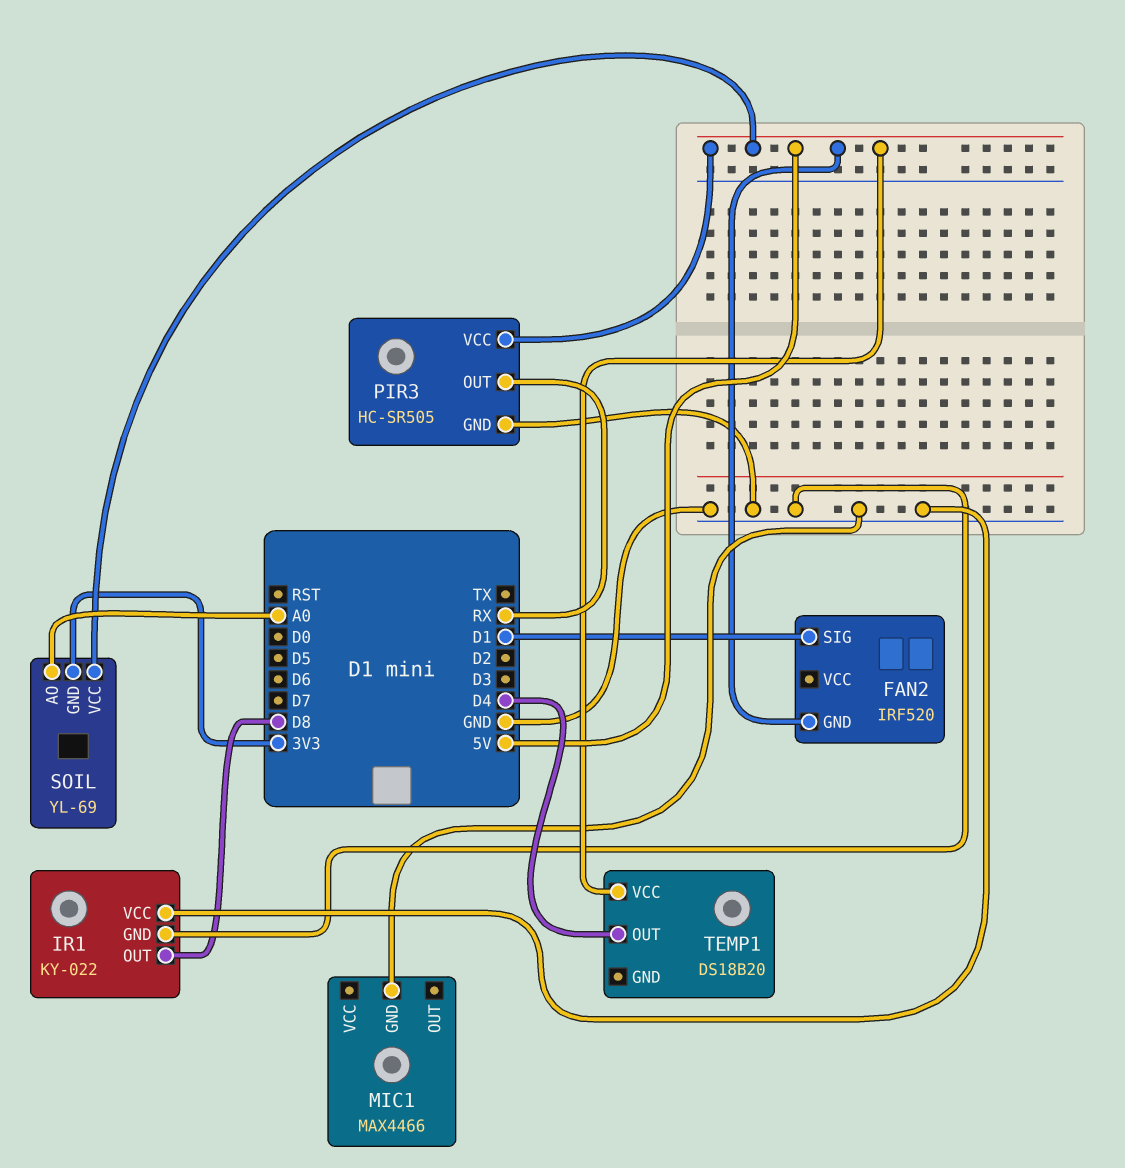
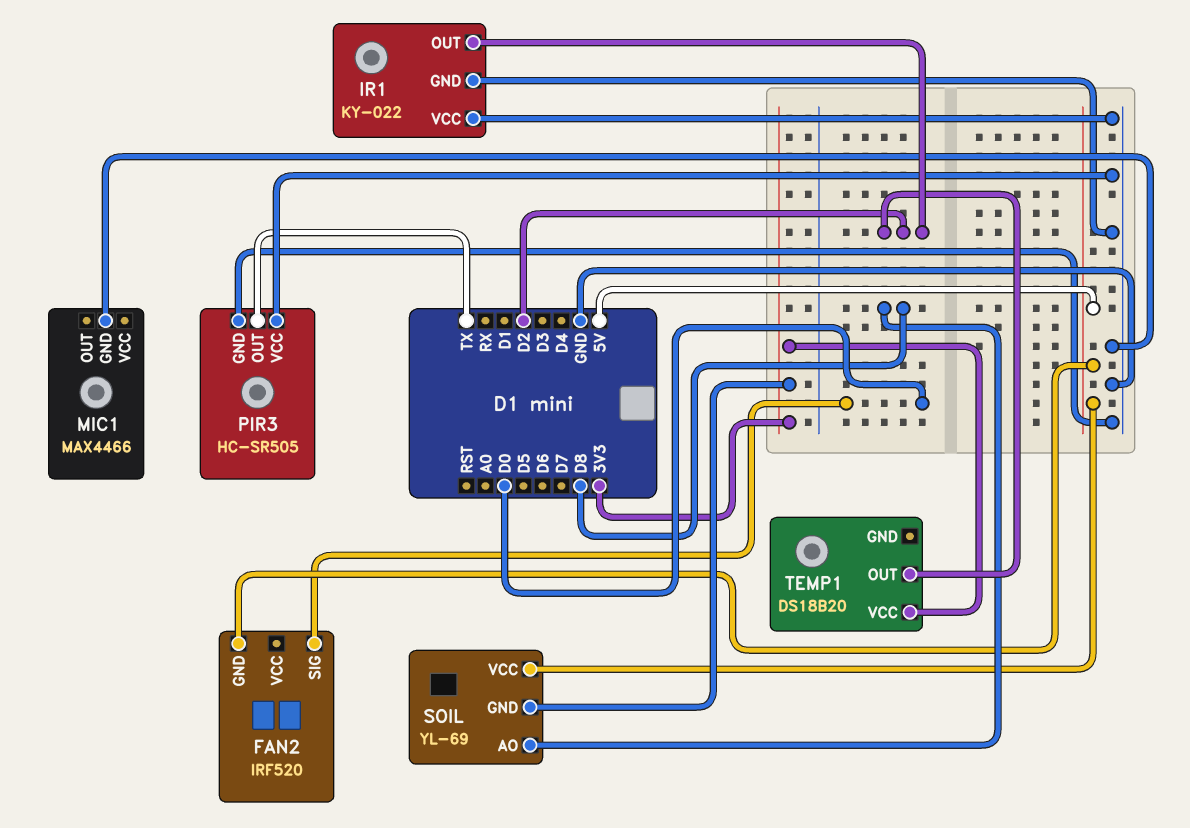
FAN2 pin SIG: D1 -> D0
IR1 pin OUT: D8 -> D2
PIR3 pin OUT: RX -> TX
PIR3 pin VCC: 5V -> GND
SOIL pin AO: A0 -> D8
TEMP1 pin OUT: D4 -> D2
TEMP1 pin VCC: 5V -> 3V3

